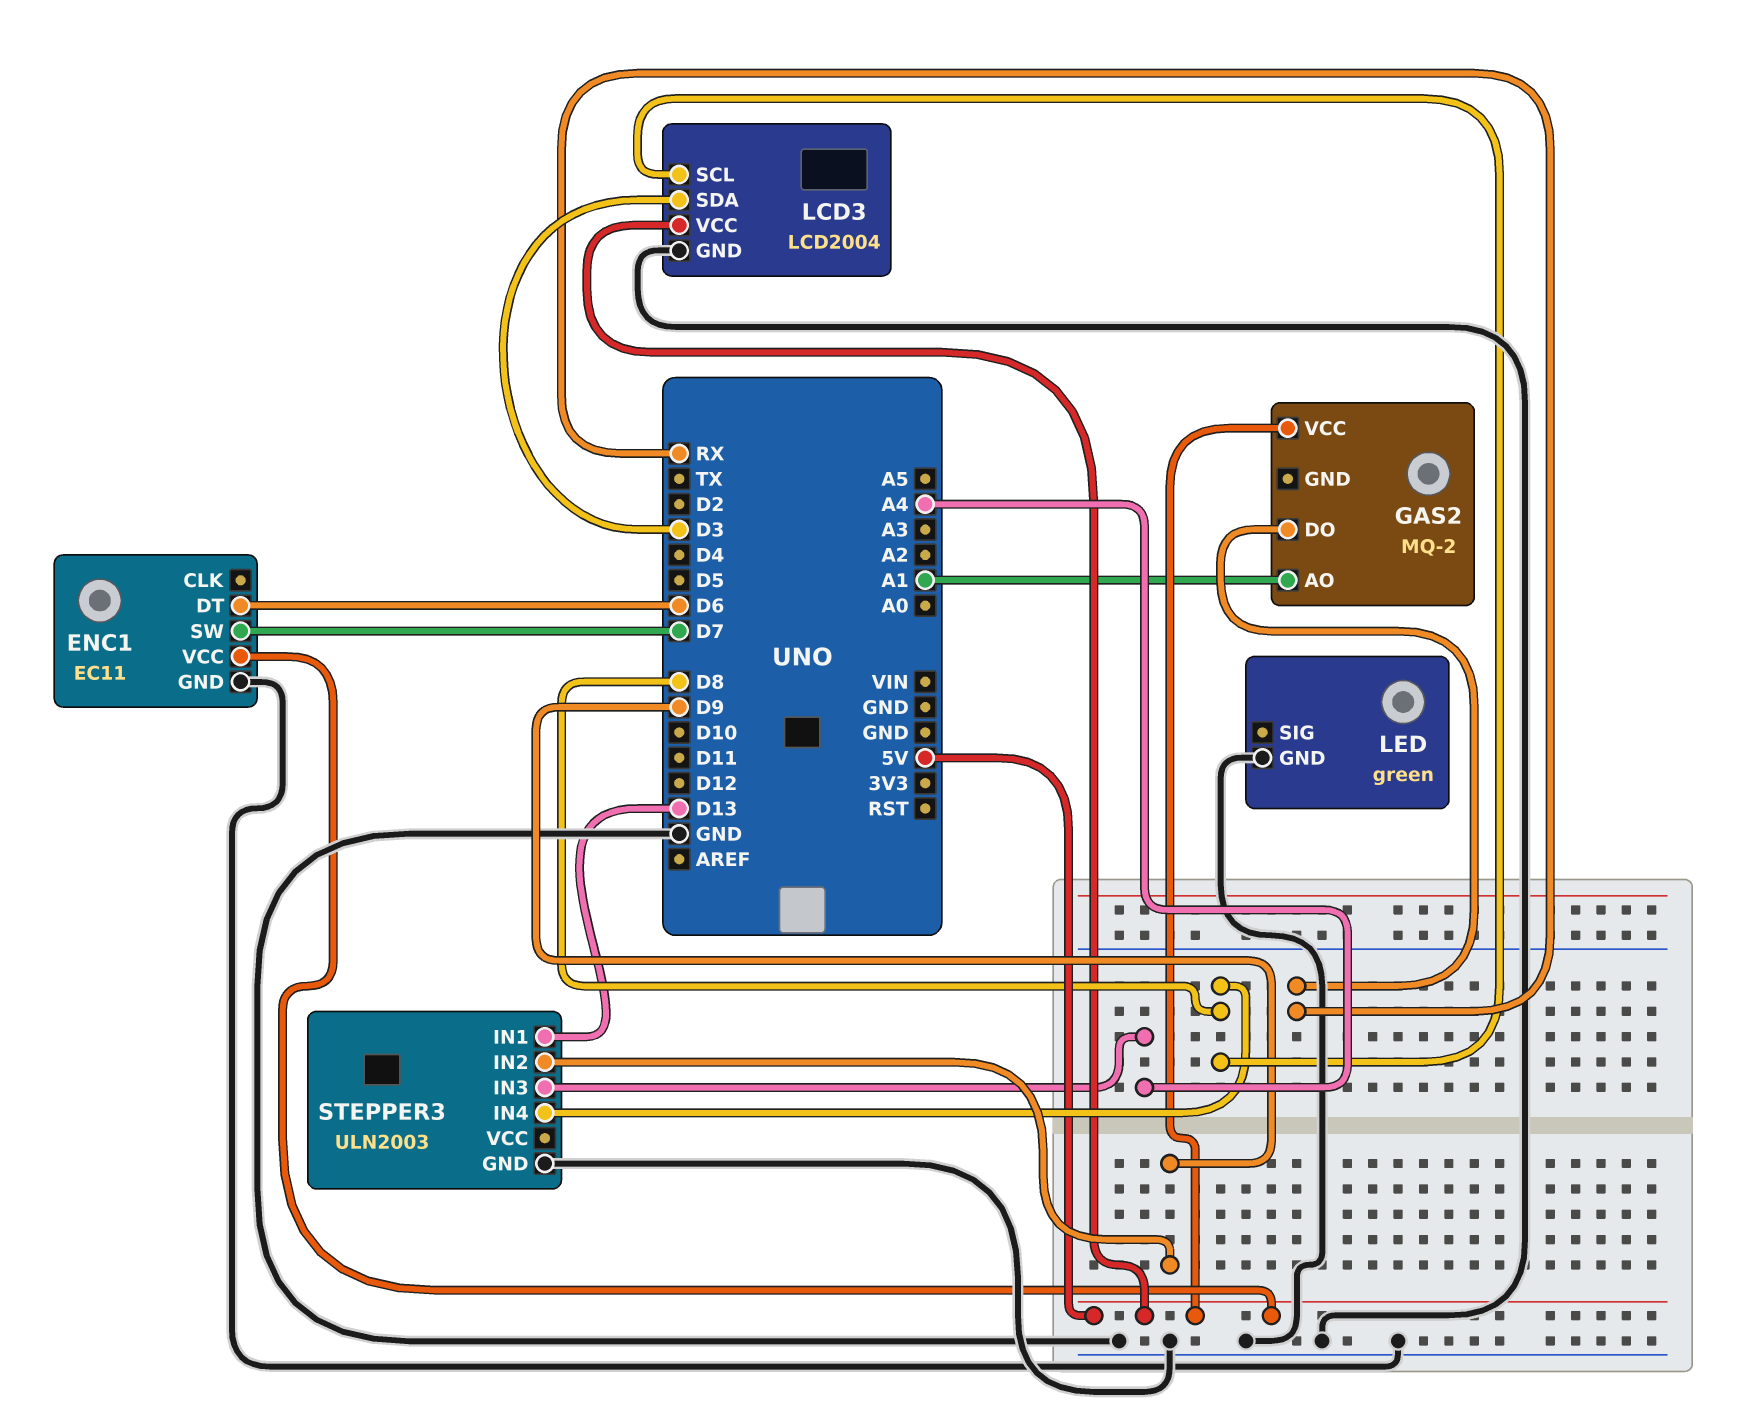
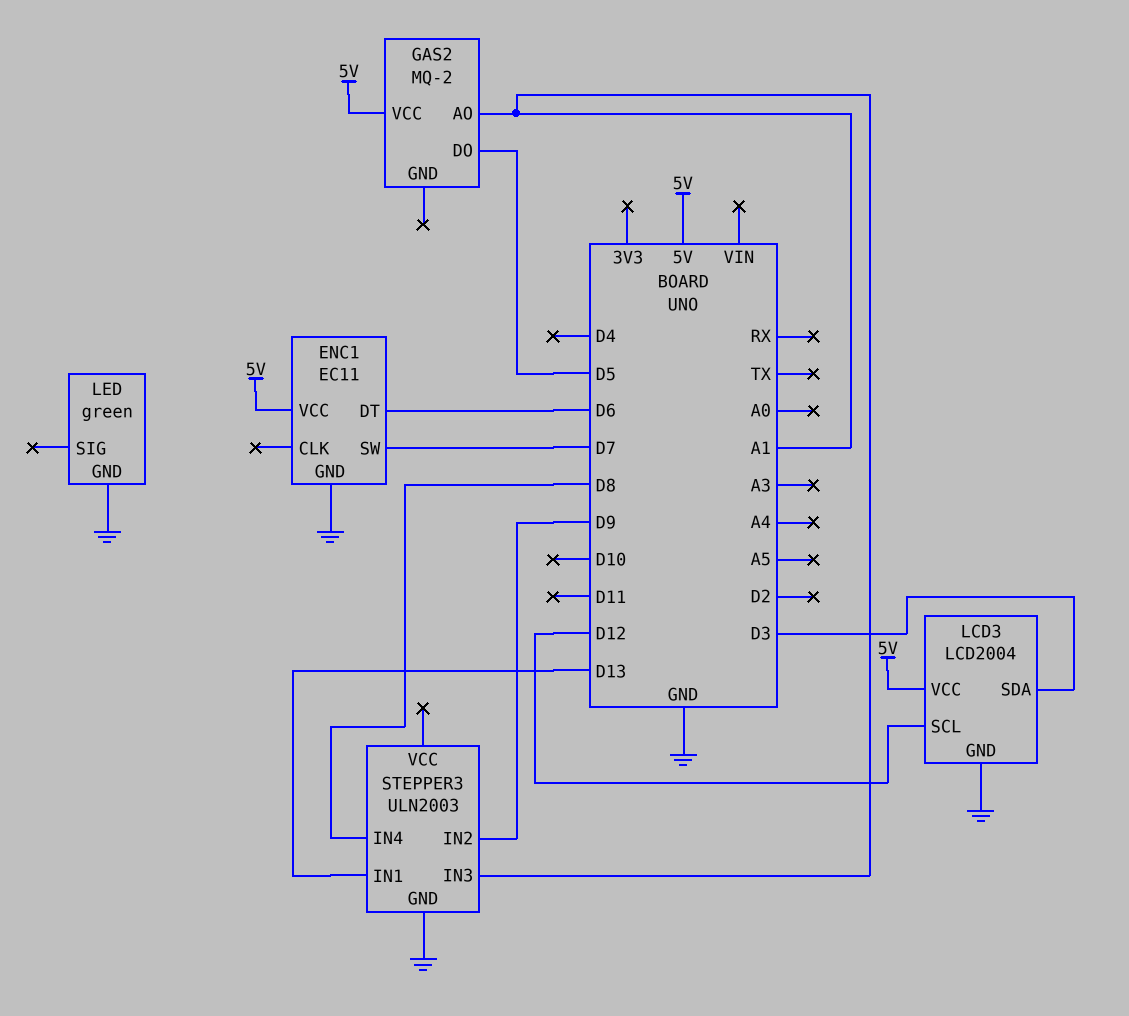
GAS2 pin DO: RX -> D5
LCD3 pin SCL: D8 -> D12
STEPPER3 pin IN3: A4 -> A1

